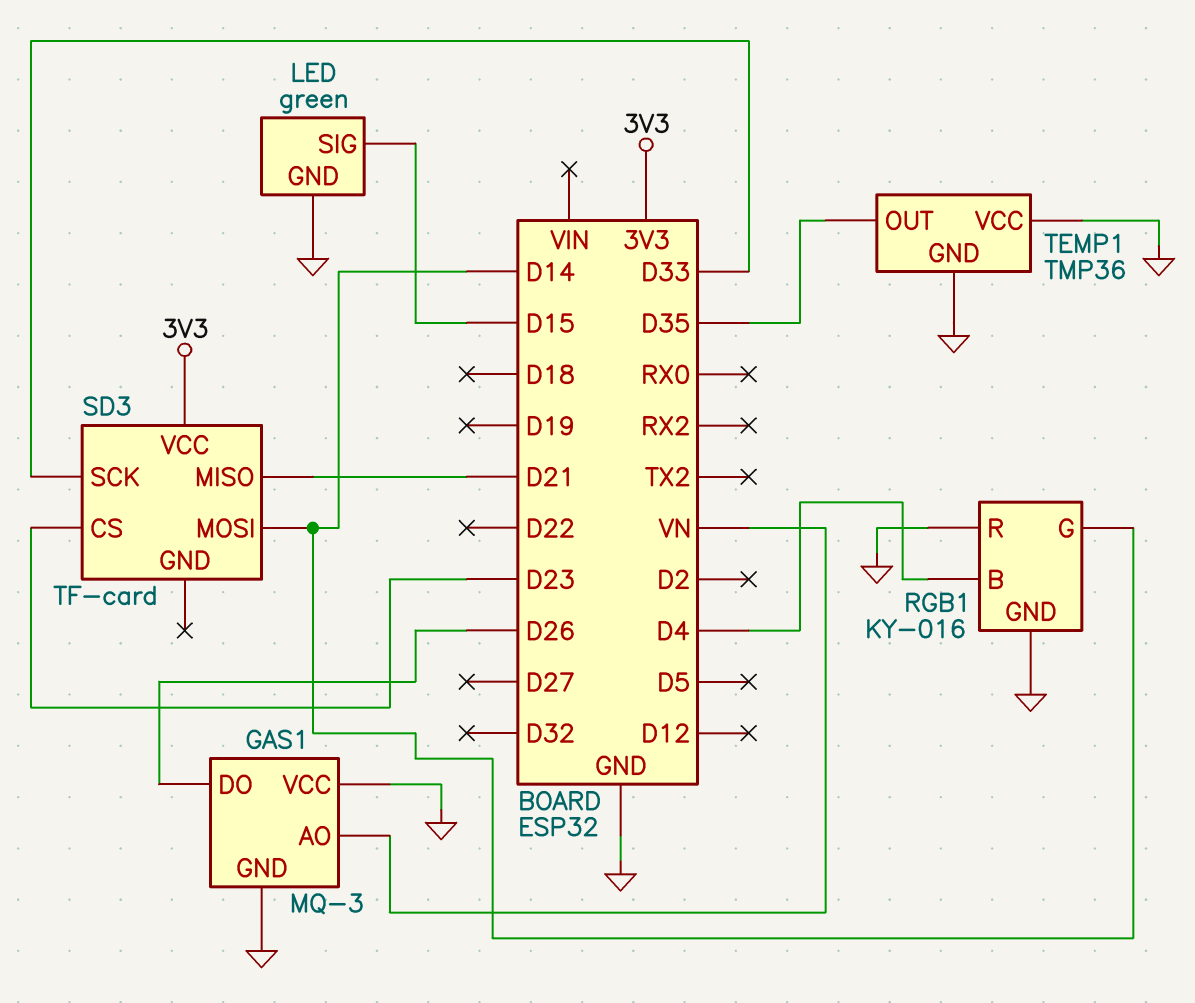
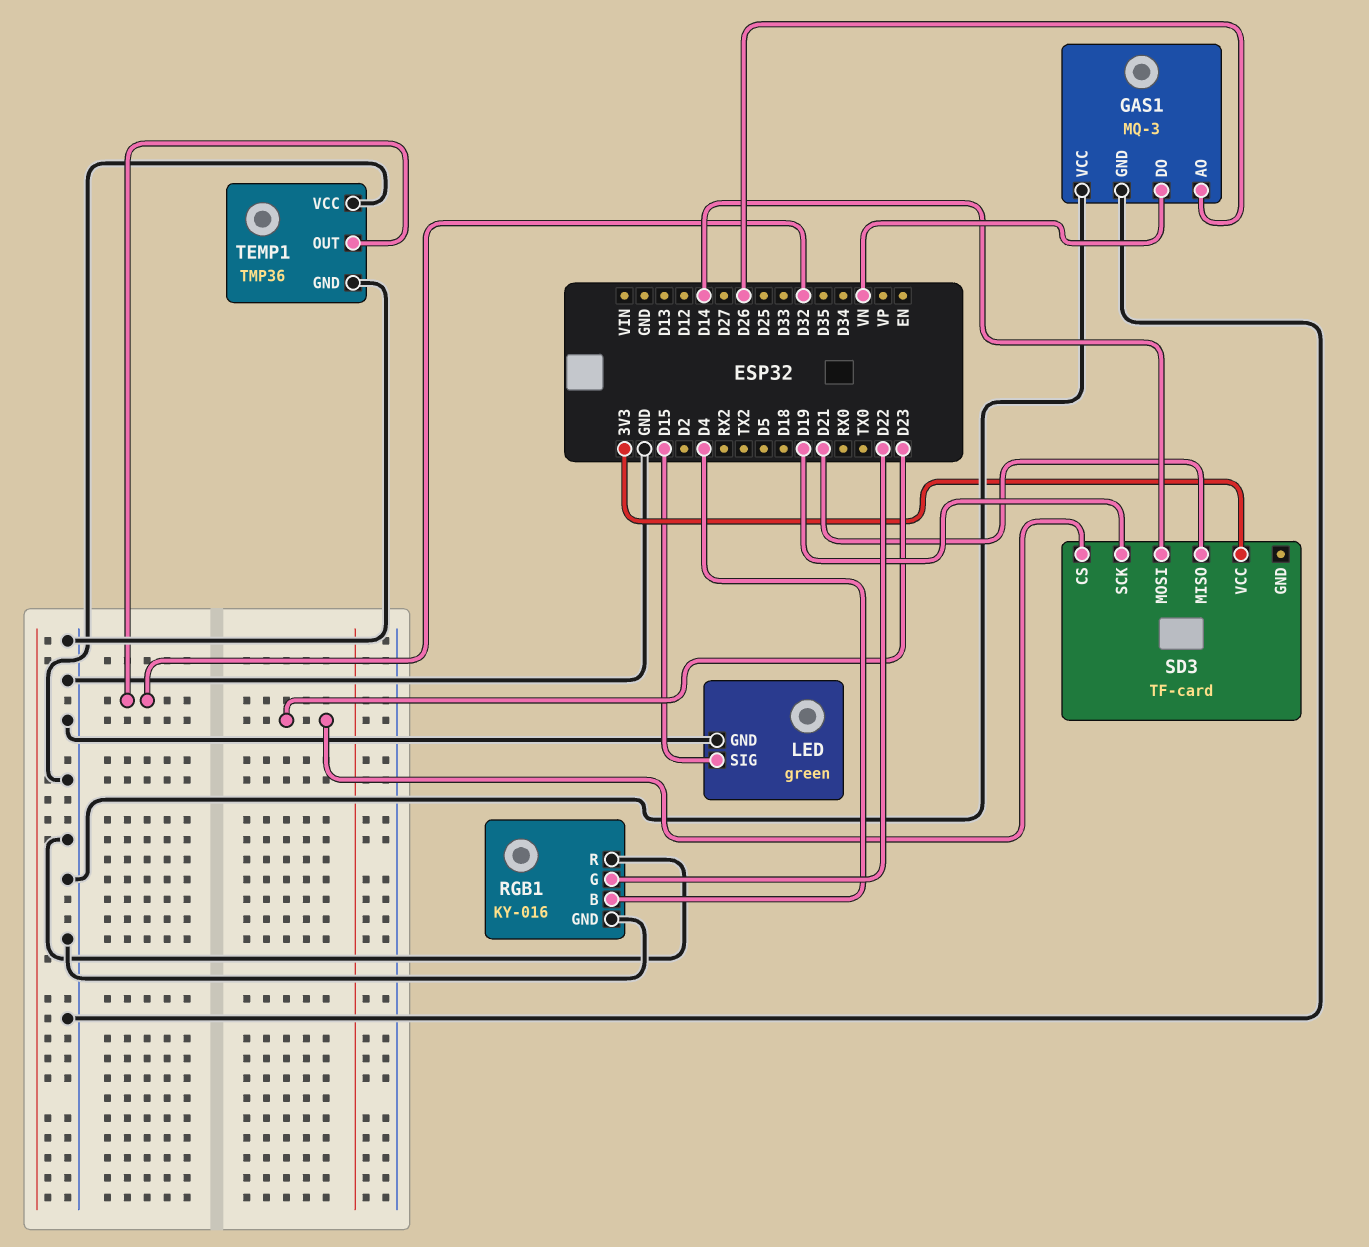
GAS1 pin AO: VN -> D26
GAS1 pin DO: D26 -> VN
RGB1 pin G: D14 -> D22
SD3 pin SCK: D33 -> D19
TEMP1 pin OUT: D35 -> D32

